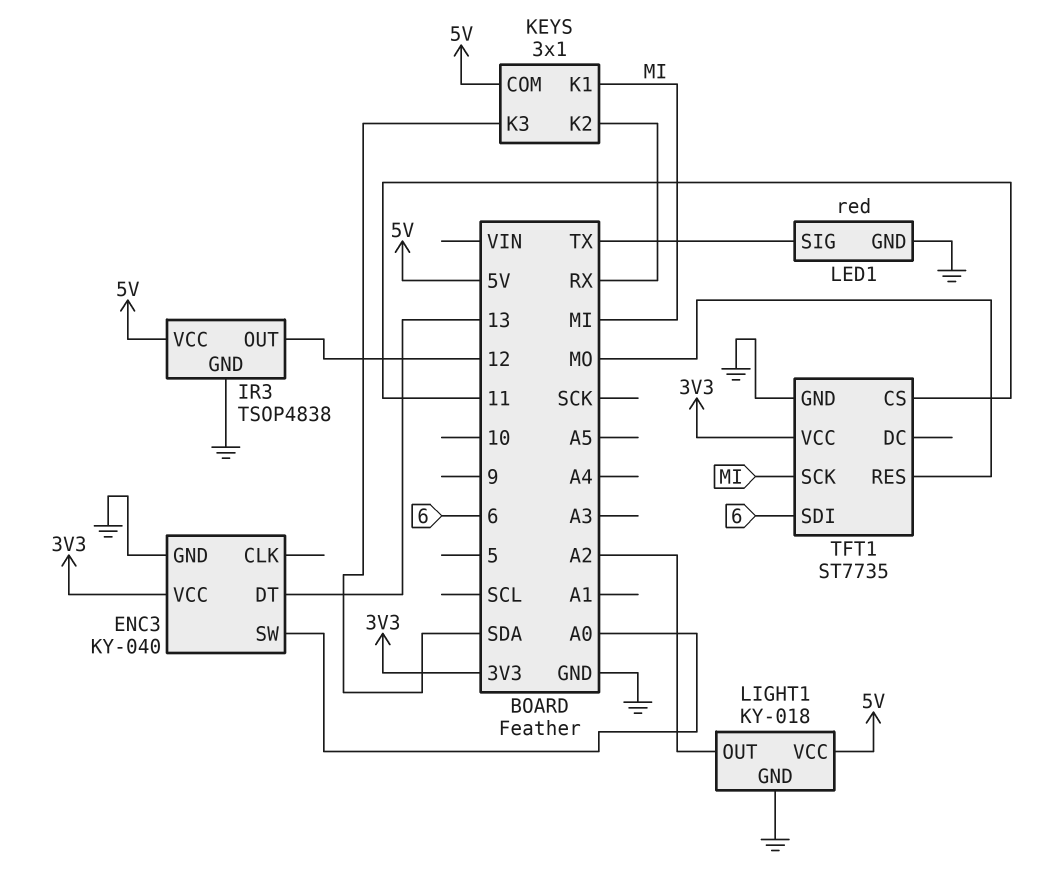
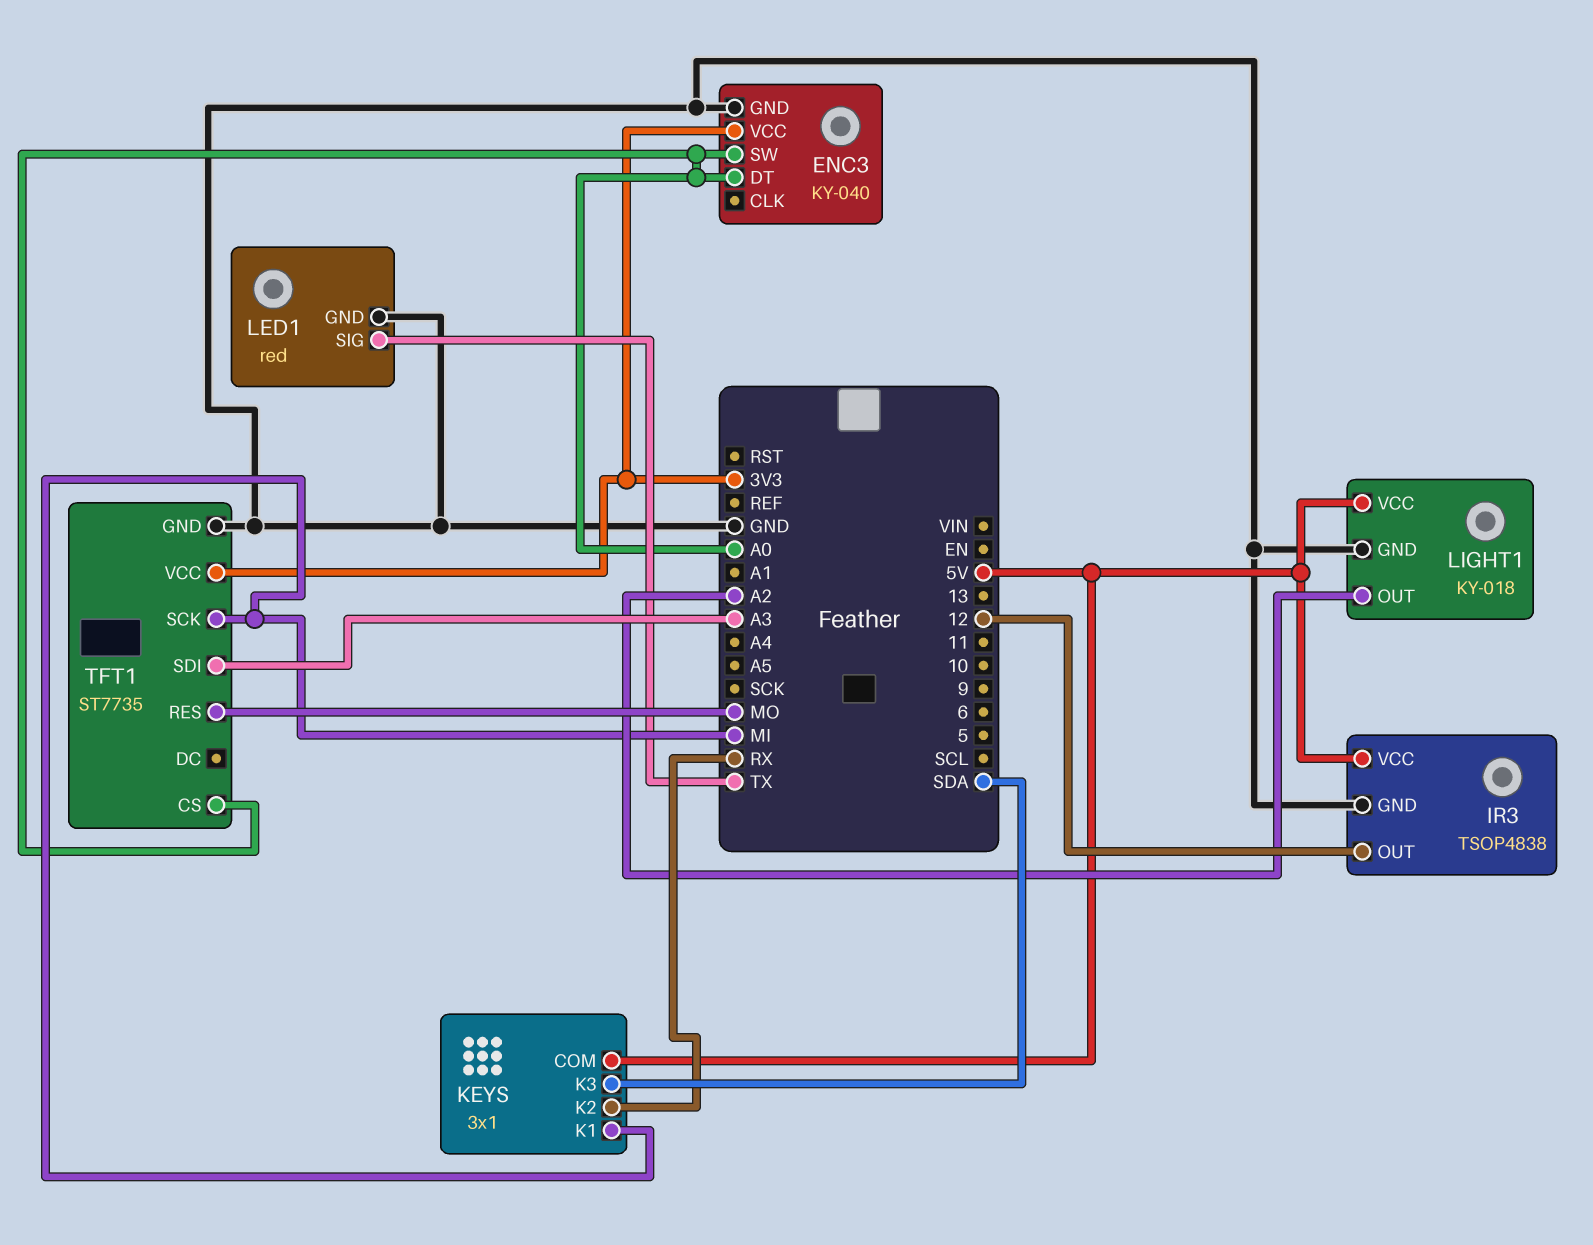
ENC3 pin DT: 13 -> A0
TFT1 pin CS: 11 -> A0
TFT1 pin SDI: 6 -> A3

